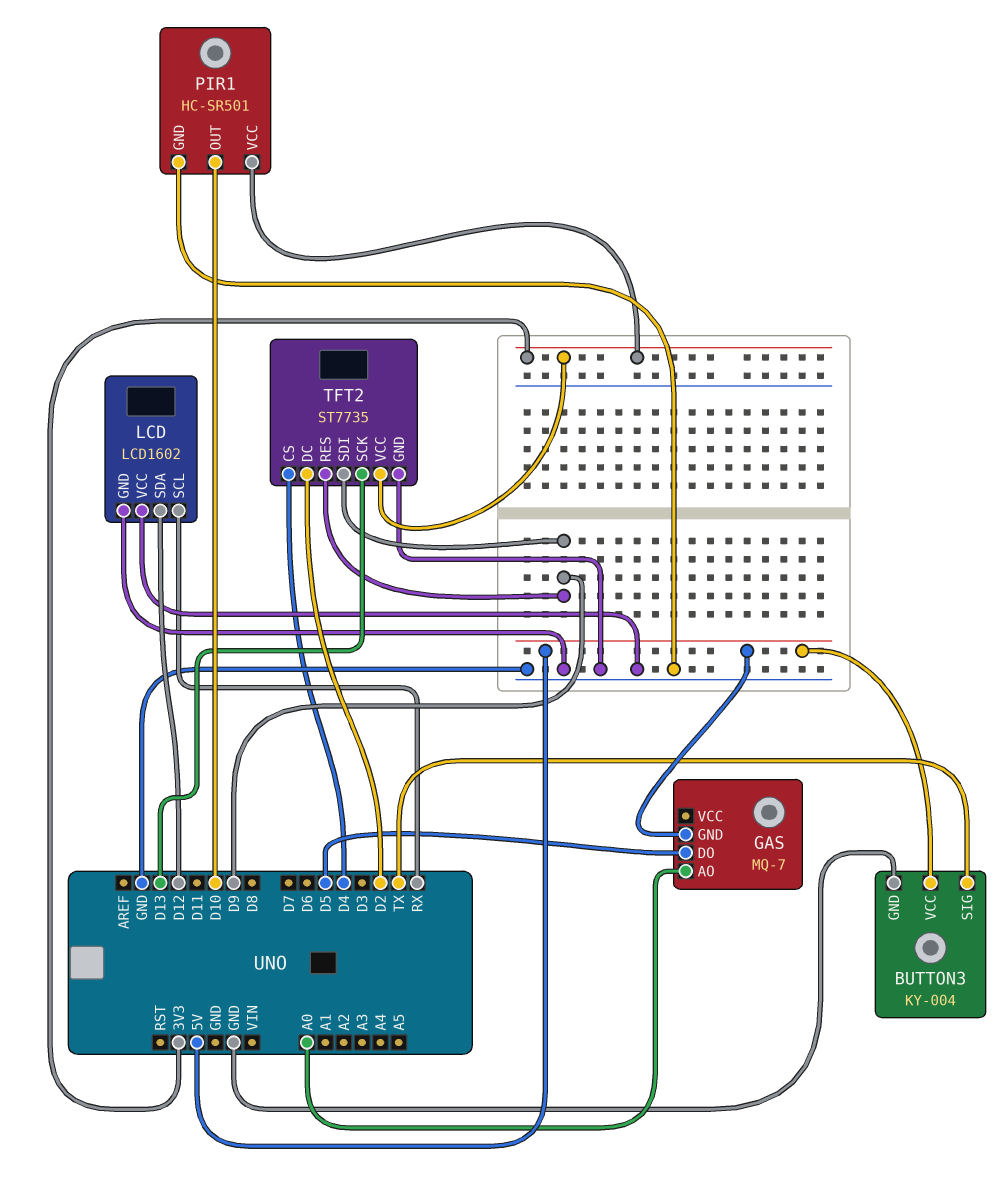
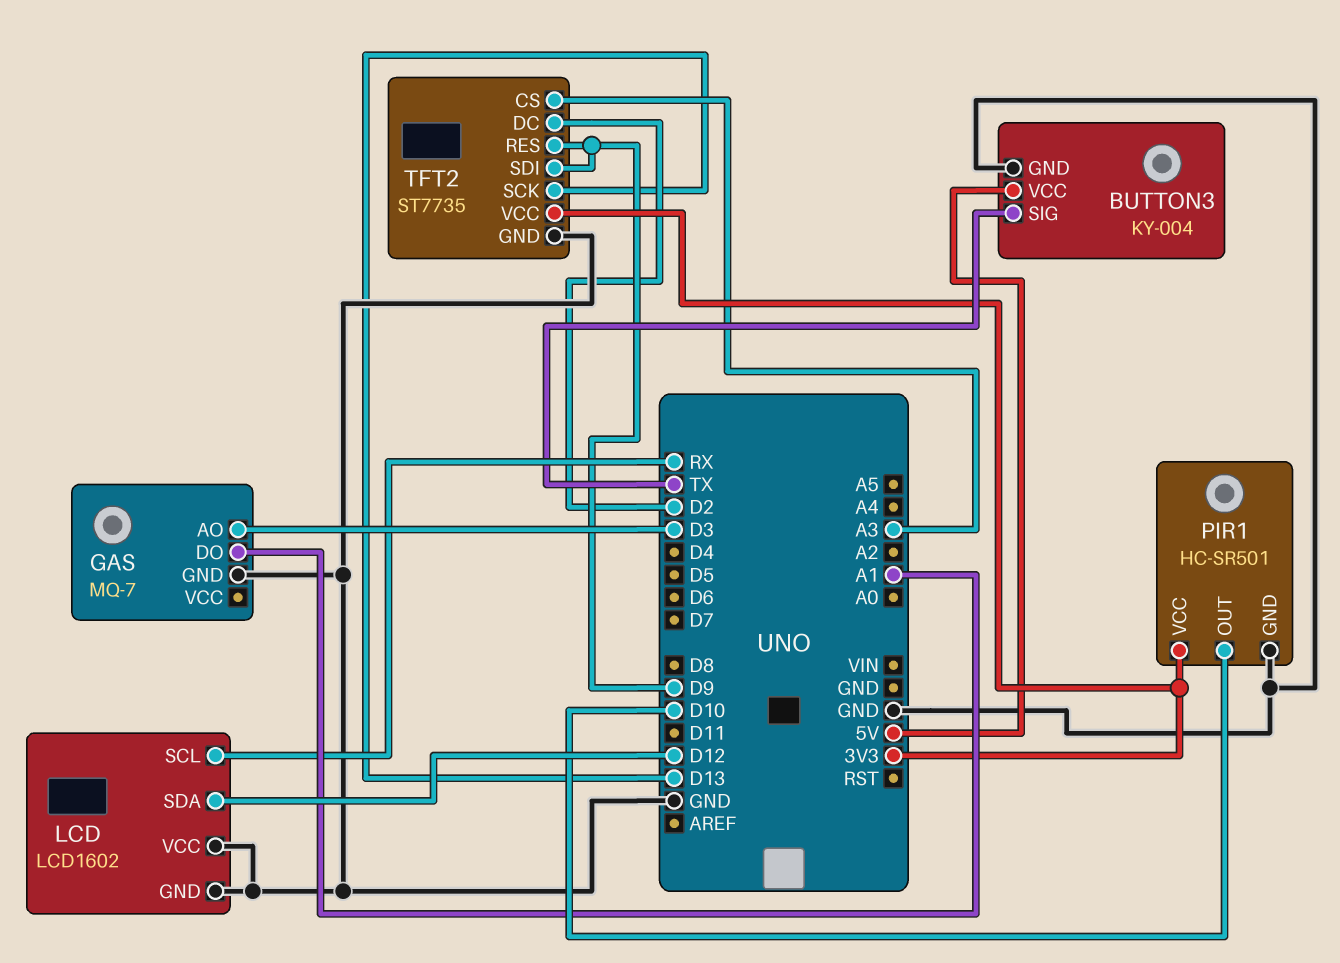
GAS pin AO: A0 -> D3
GAS pin DO: D5 -> A1
GAS pin GND: 5V -> GND
TFT2 pin CS: D4 -> A3

